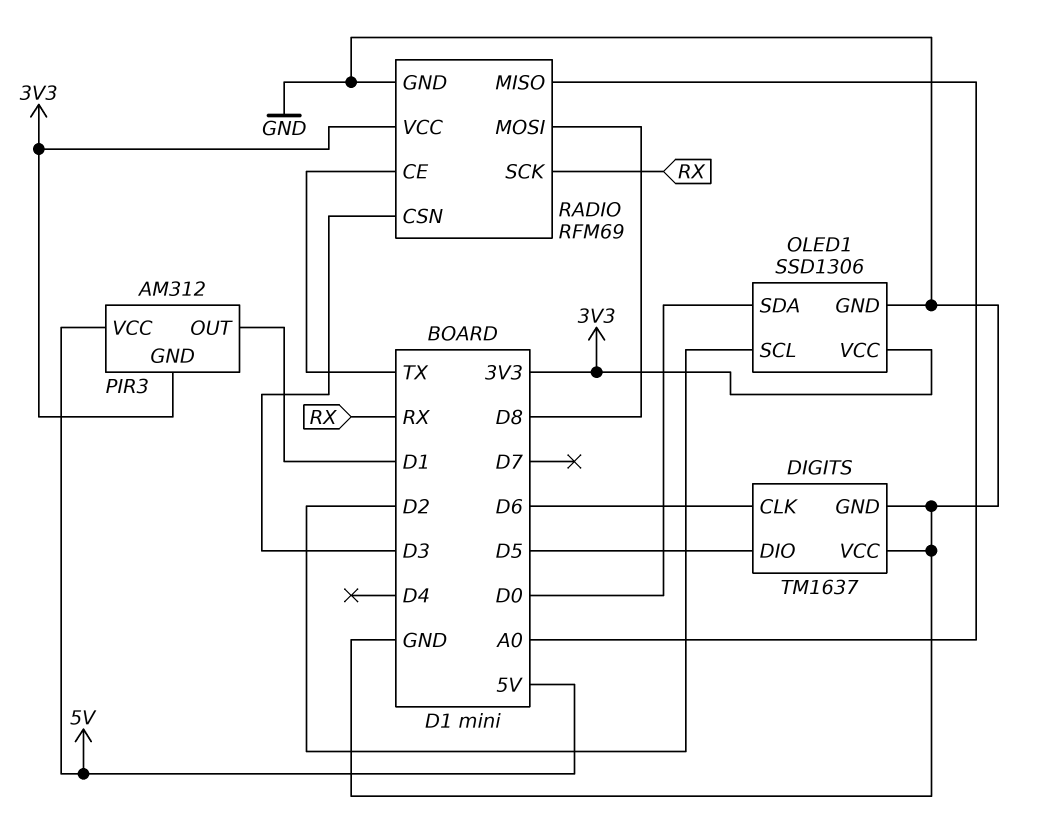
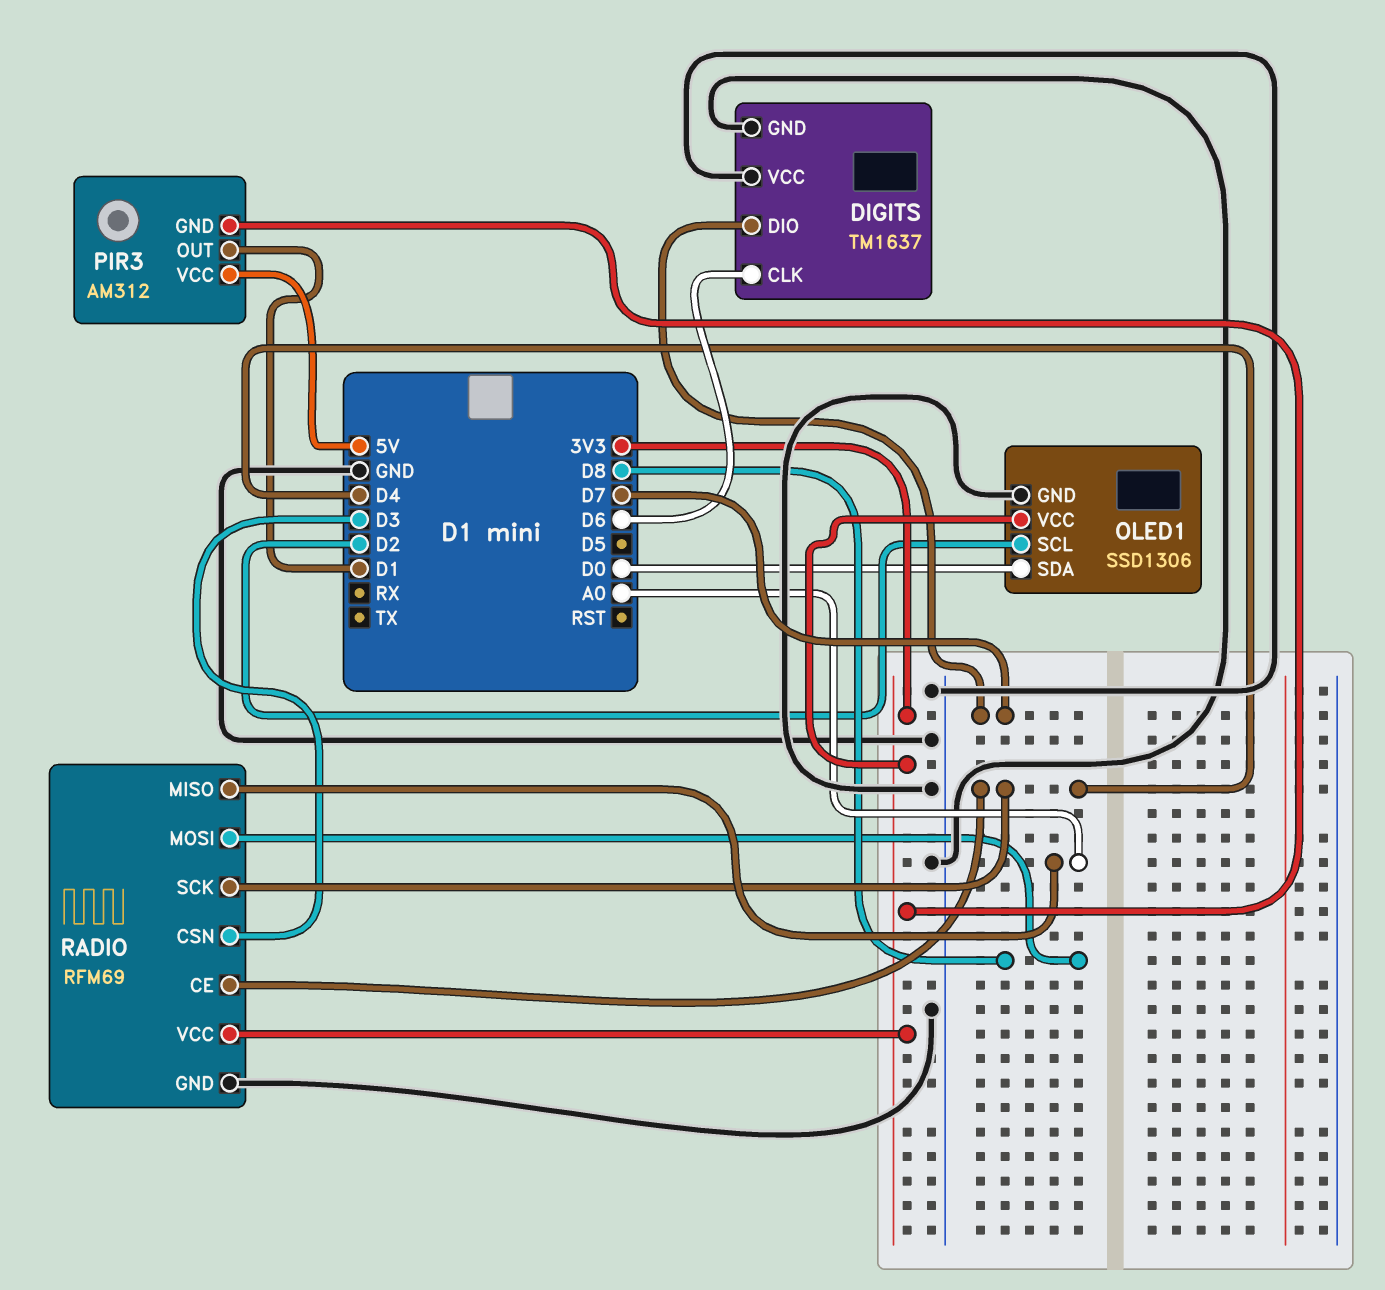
DIGITS pin DIO: D5 -> D7
RADIO pin CE: TX -> D4
RADIO pin SCK: RX -> D4

